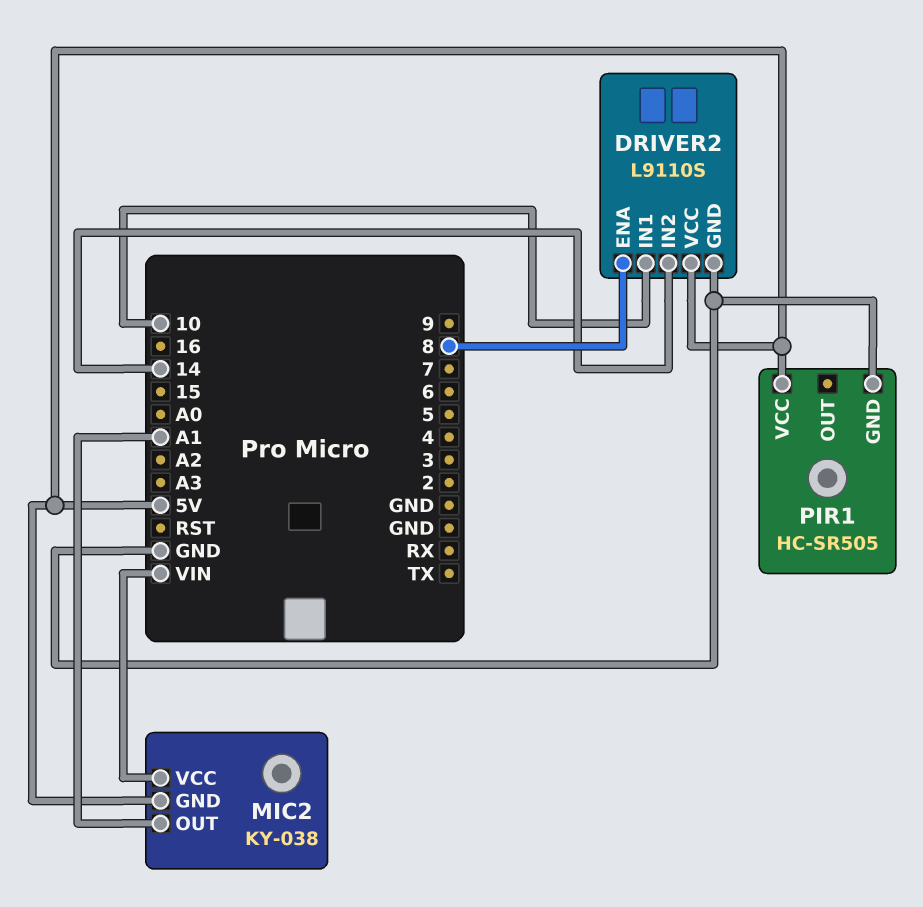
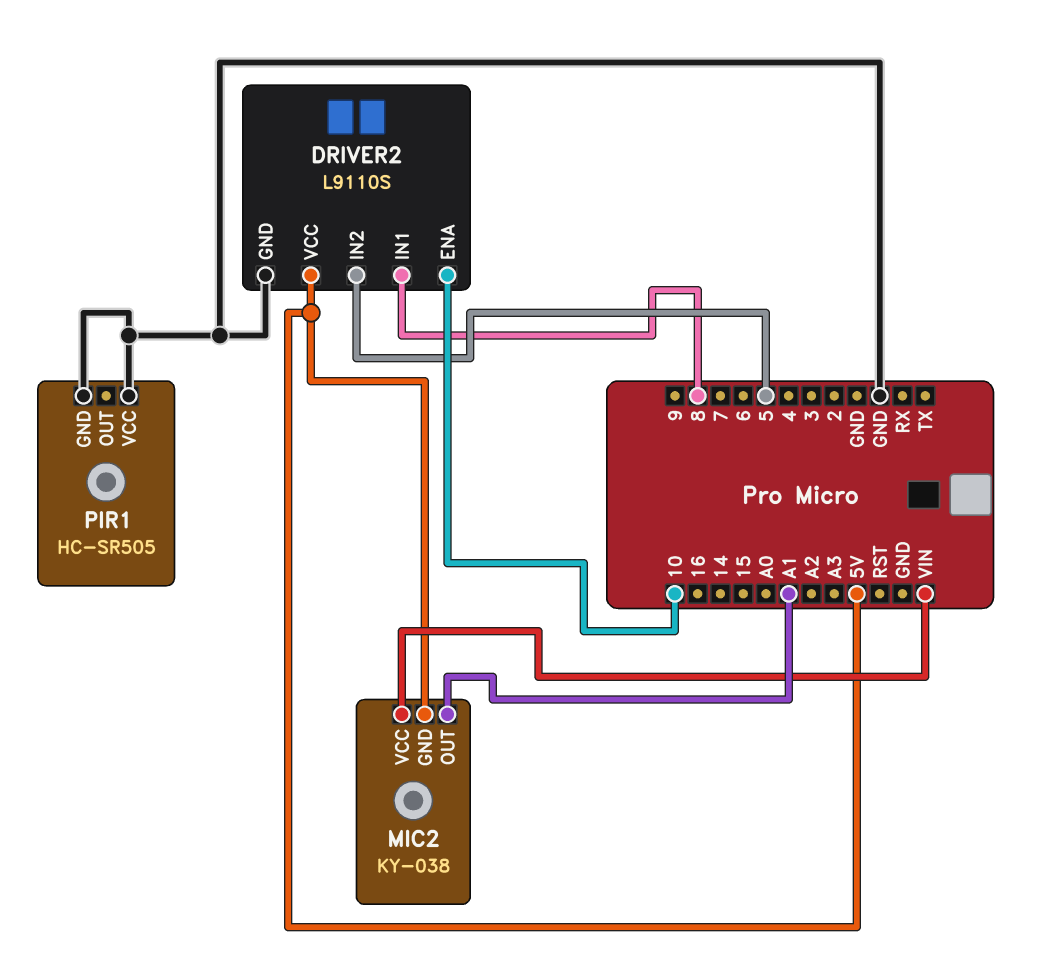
DRIVER2 pin ENA: 8 -> 10
DRIVER2 pin IN1: 10 -> 8
DRIVER2 pin IN2: 14 -> 5
PIR1 pin VCC: 5V -> GND

